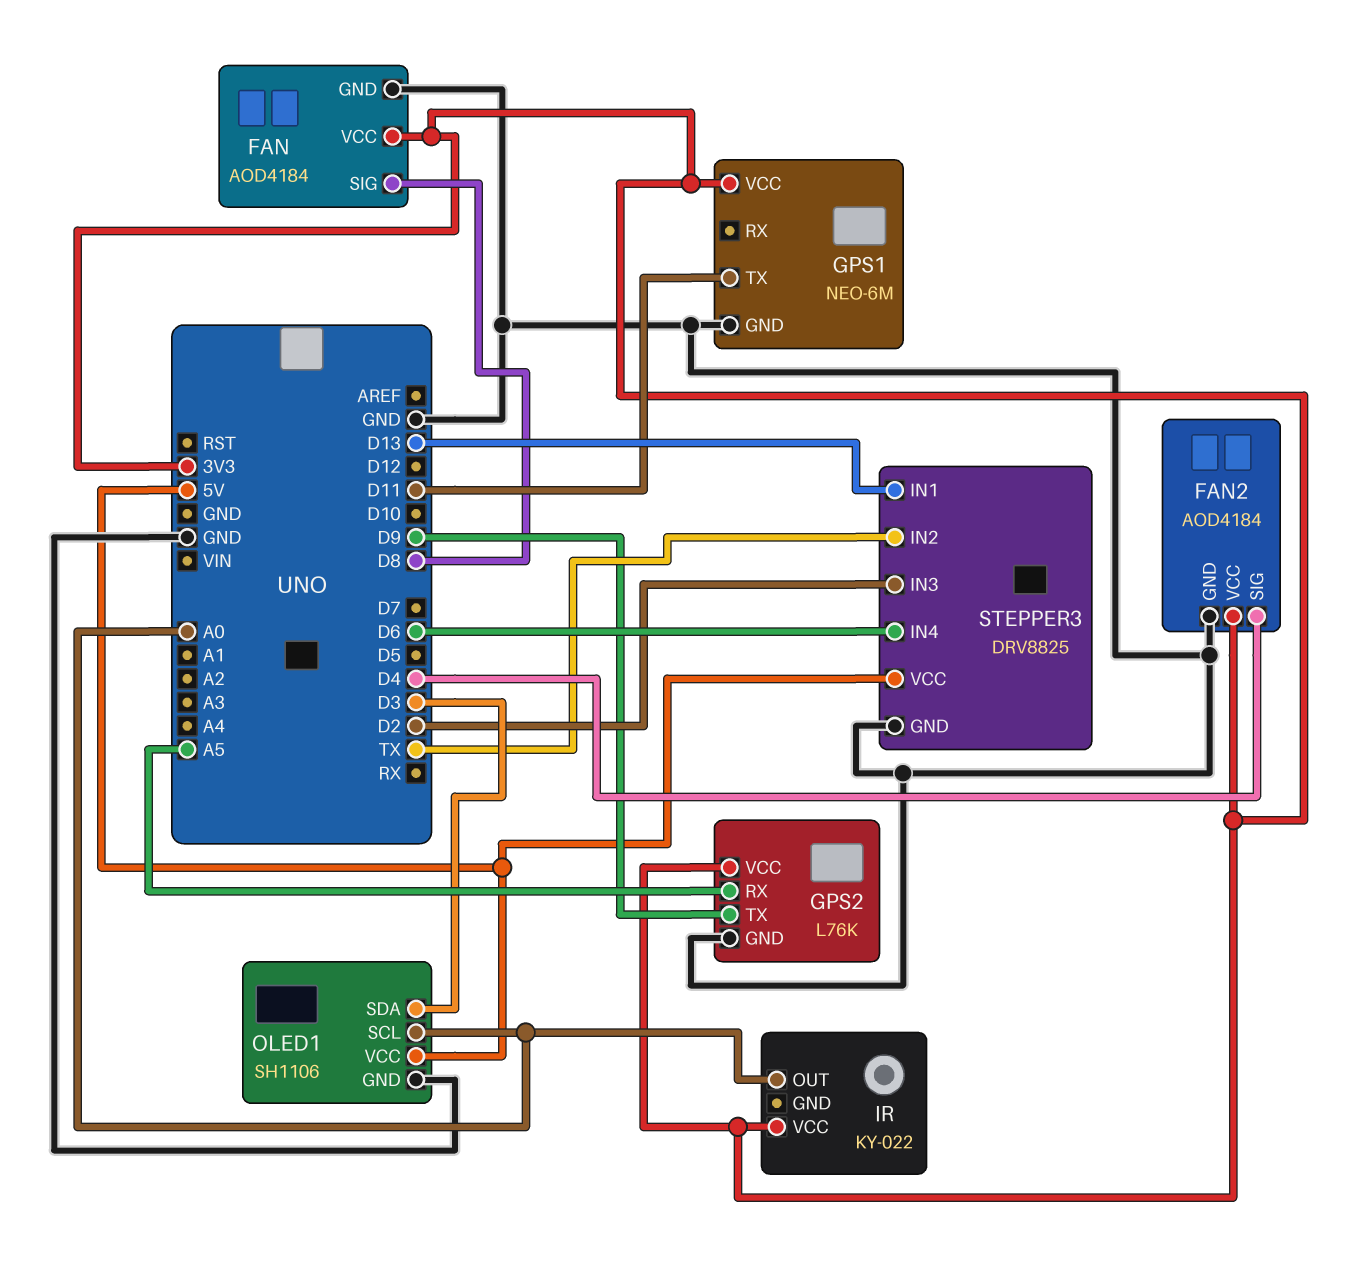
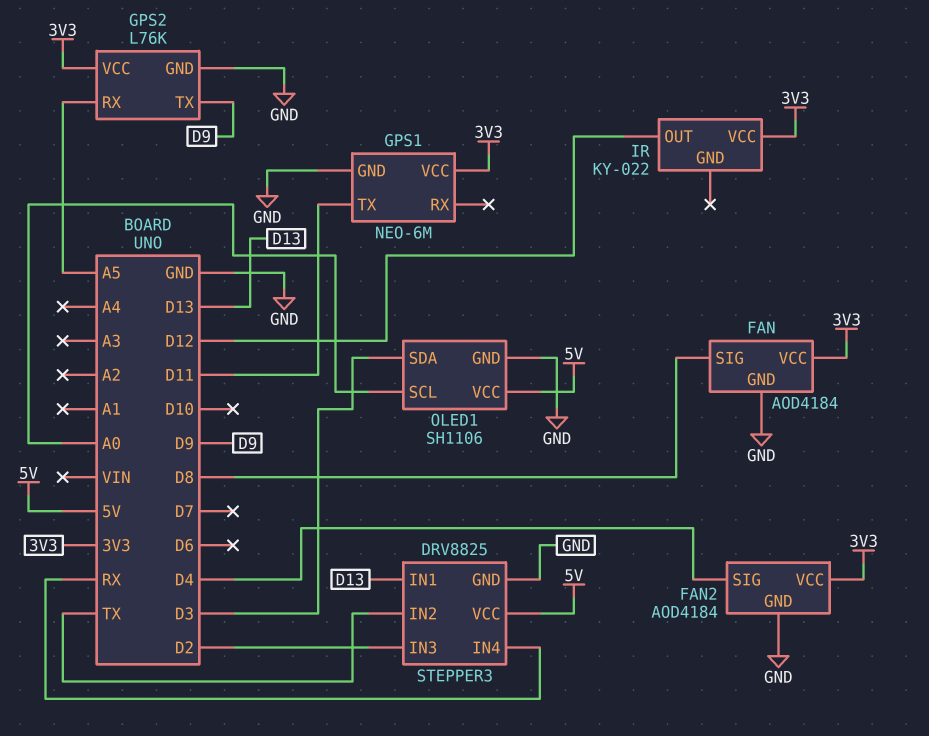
IR pin OUT: A0 -> D12
STEPPER3 pin IN4: D6 -> RX

